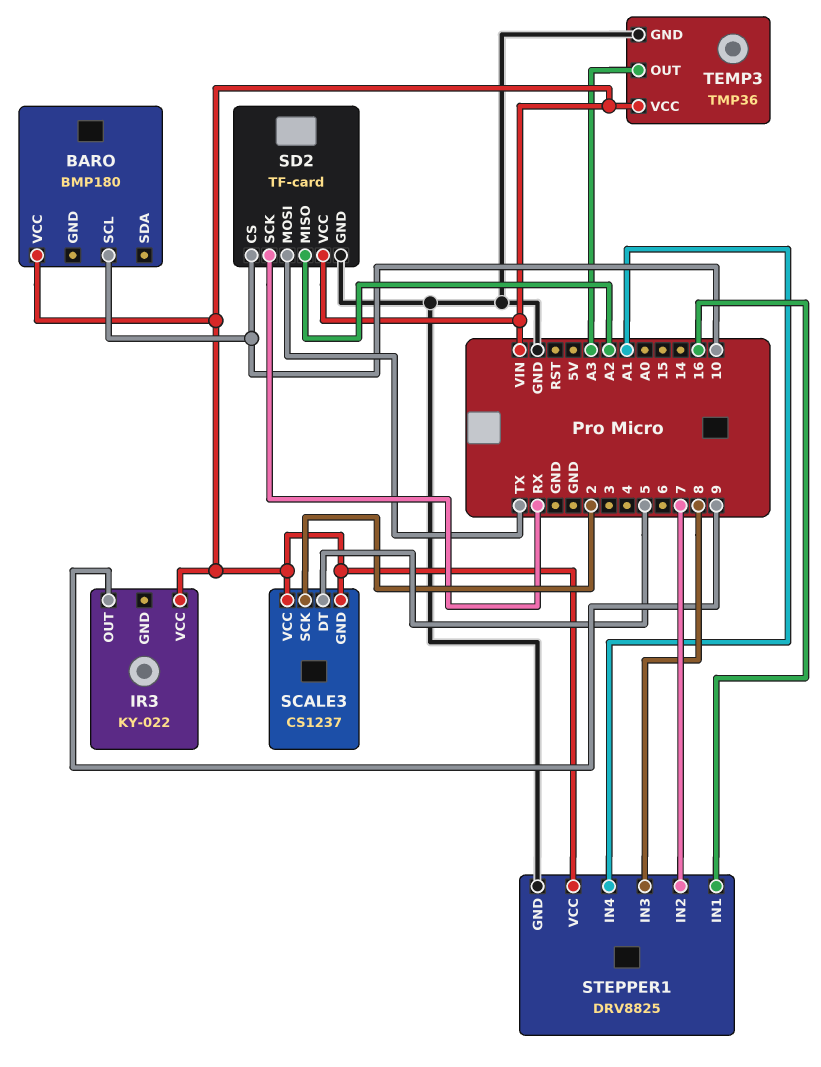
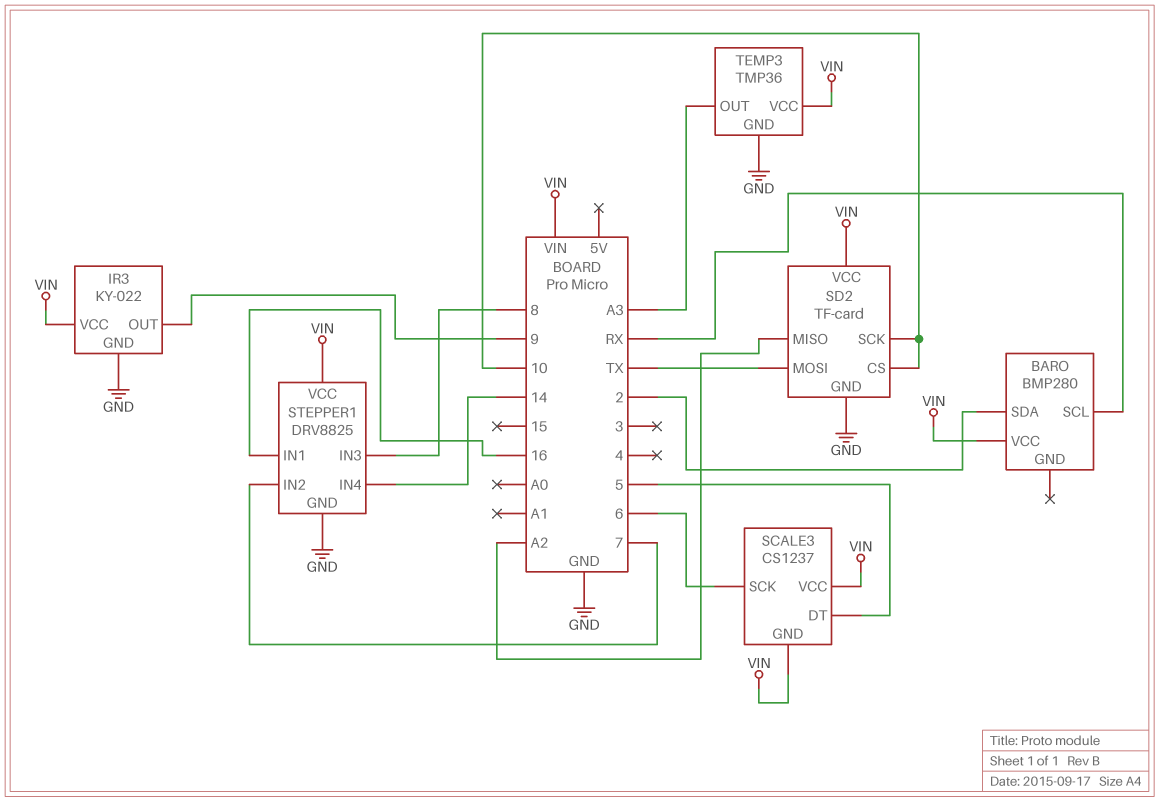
BARO: BMP180 -> BMP280
BARO pin SCL: 10 -> RX
BARO pin SDA: none -> 2
IR3 pin GND: none -> GND
SCALE3 pin SCK: 2 -> 6
SD2 pin SCK: RX -> 10
STEPPER1 pin IN4: A1 -> 14

